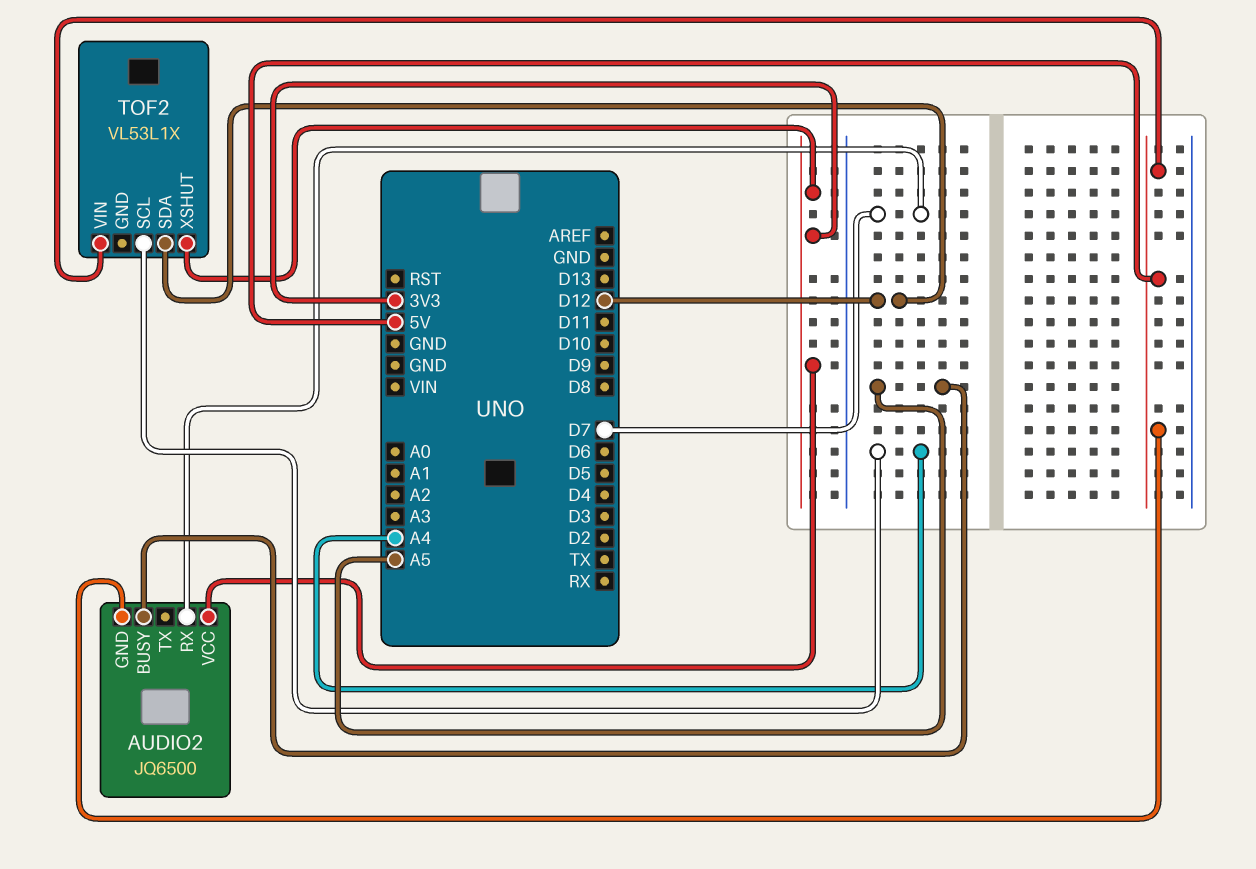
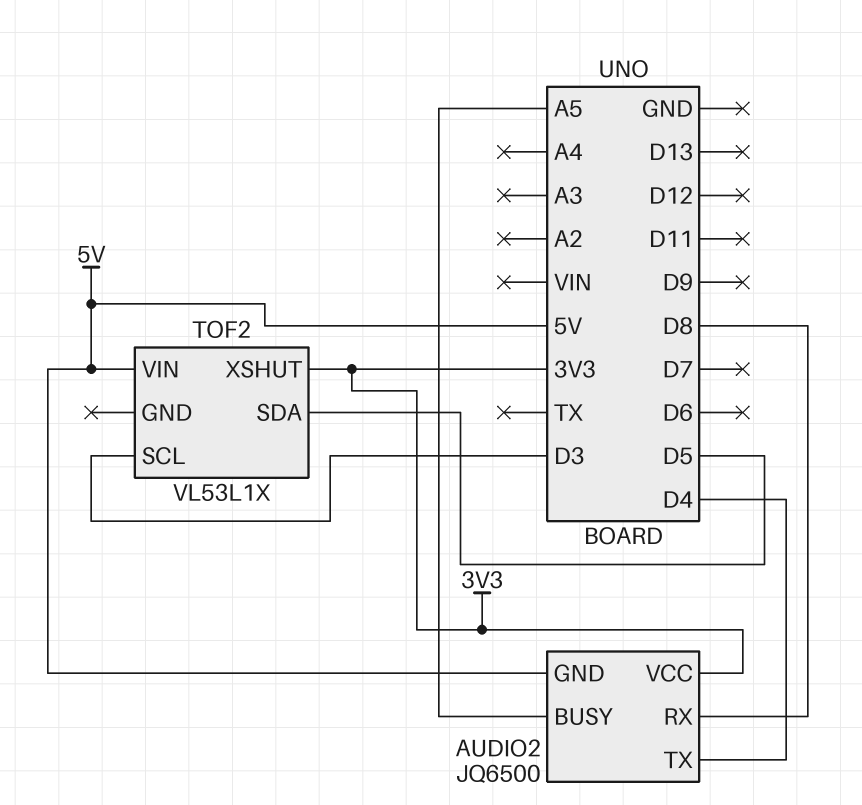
AUDIO2 pin RX: D7 -> D8
AUDIO2 pin TX: none -> D4
TOF2 pin SCL: A4 -> D3
TOF2 pin SDA: D12 -> D5

